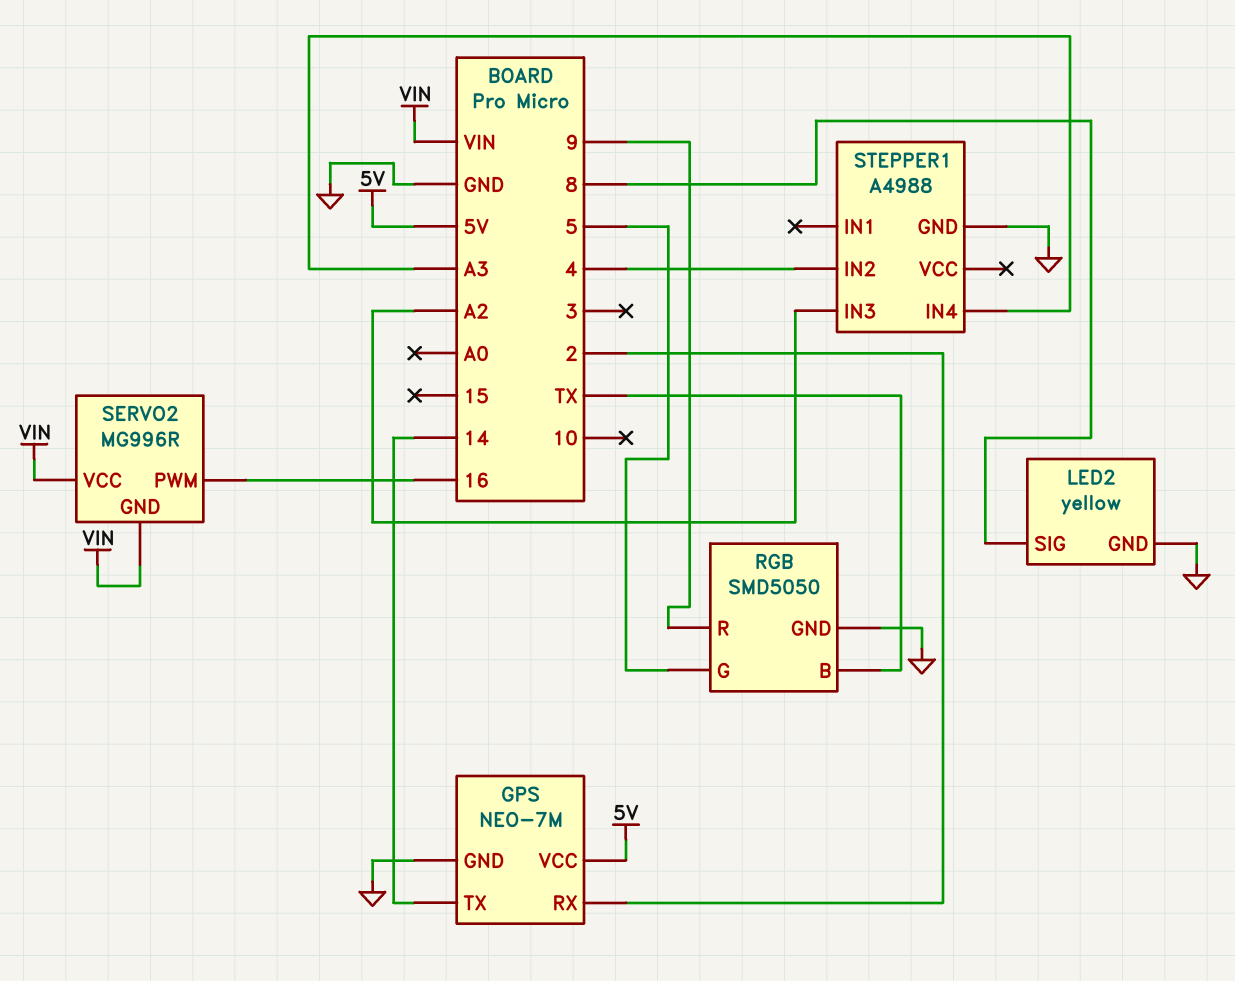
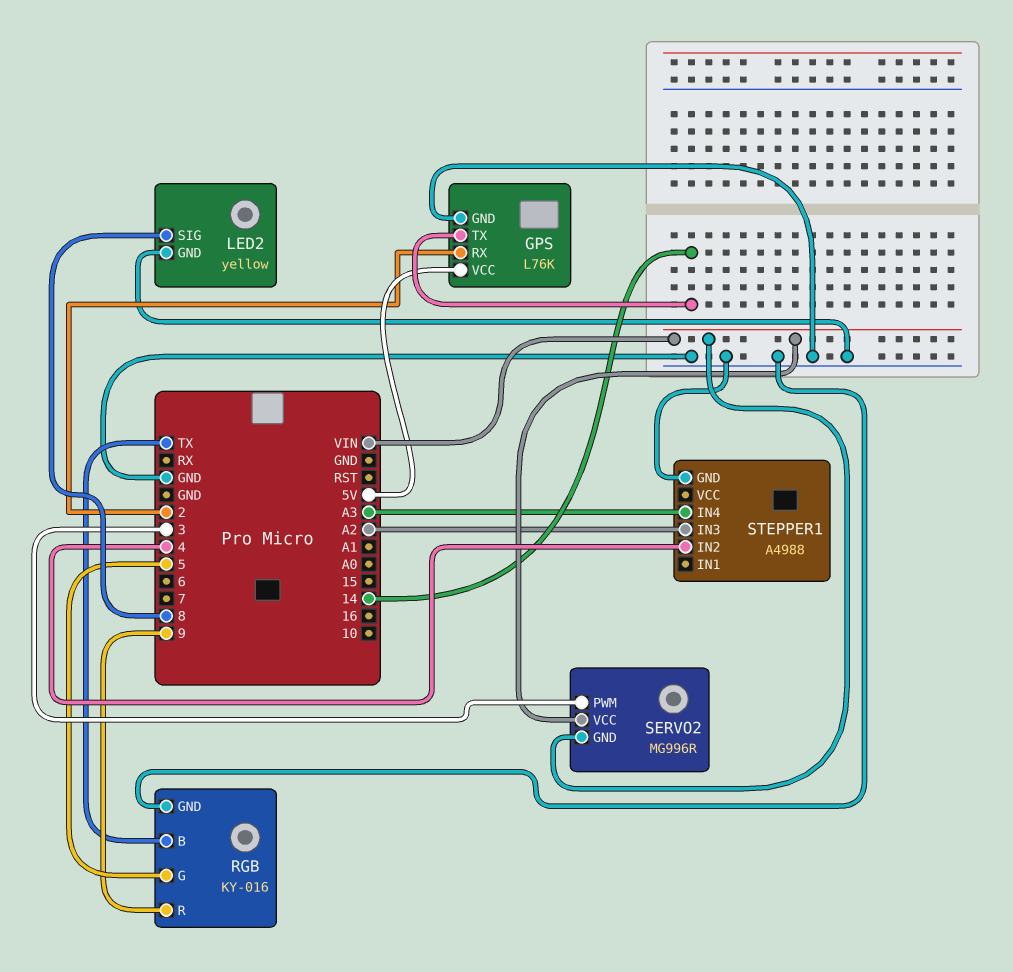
GPS: NEO-7M -> L76K
RGB: SMD5050 -> KY-016
SERVO2 pin PWM: 16 -> 3

